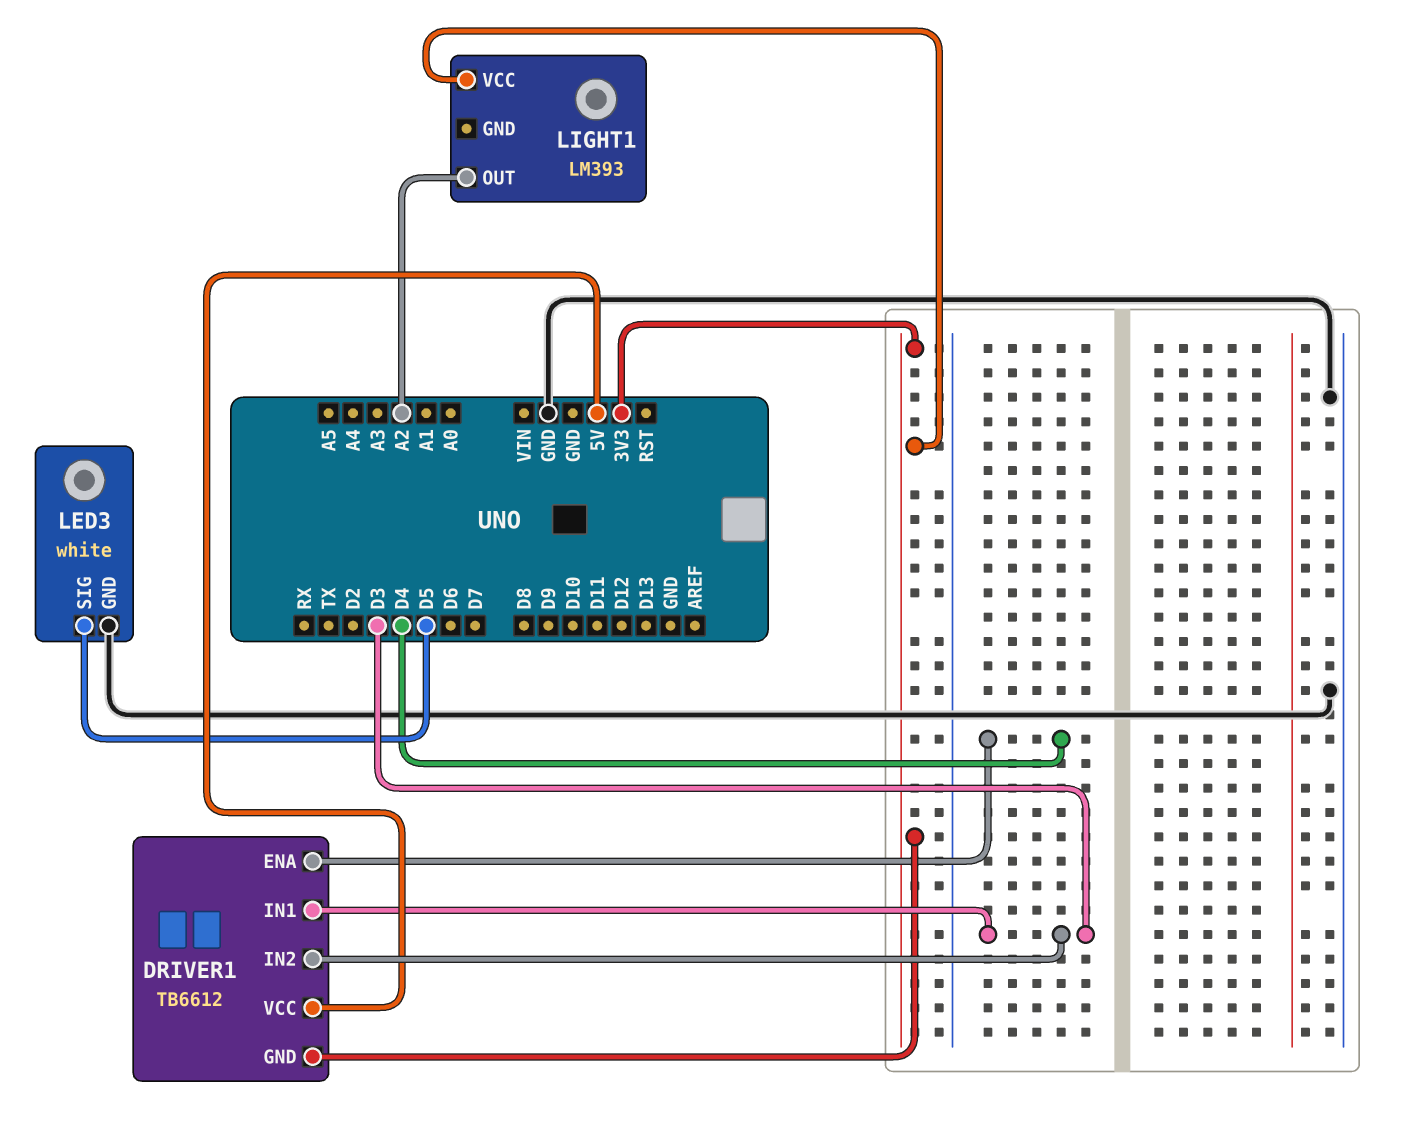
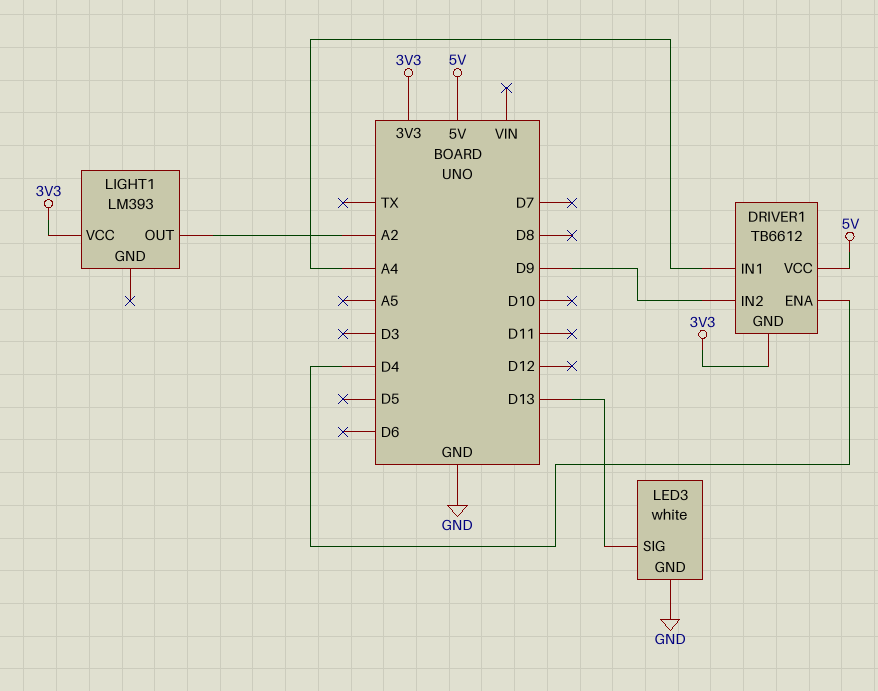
DRIVER1 pin IN1: D3 -> A4
DRIVER1 pin IN2: D3 -> D9
LED3 pin SIG: D5 -> D13

